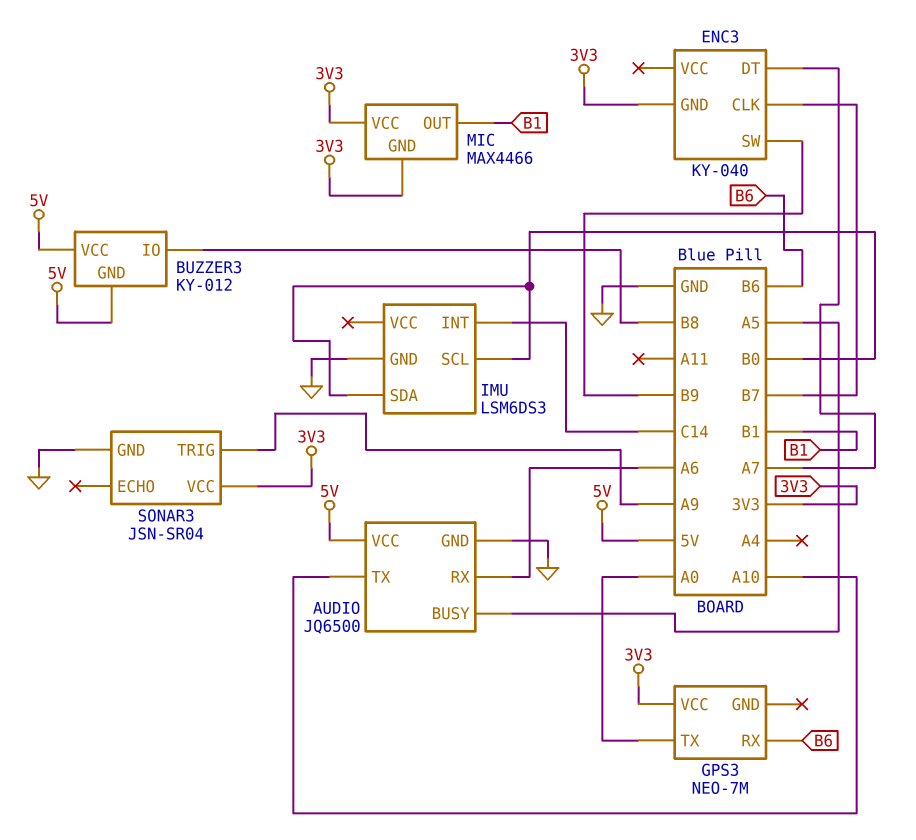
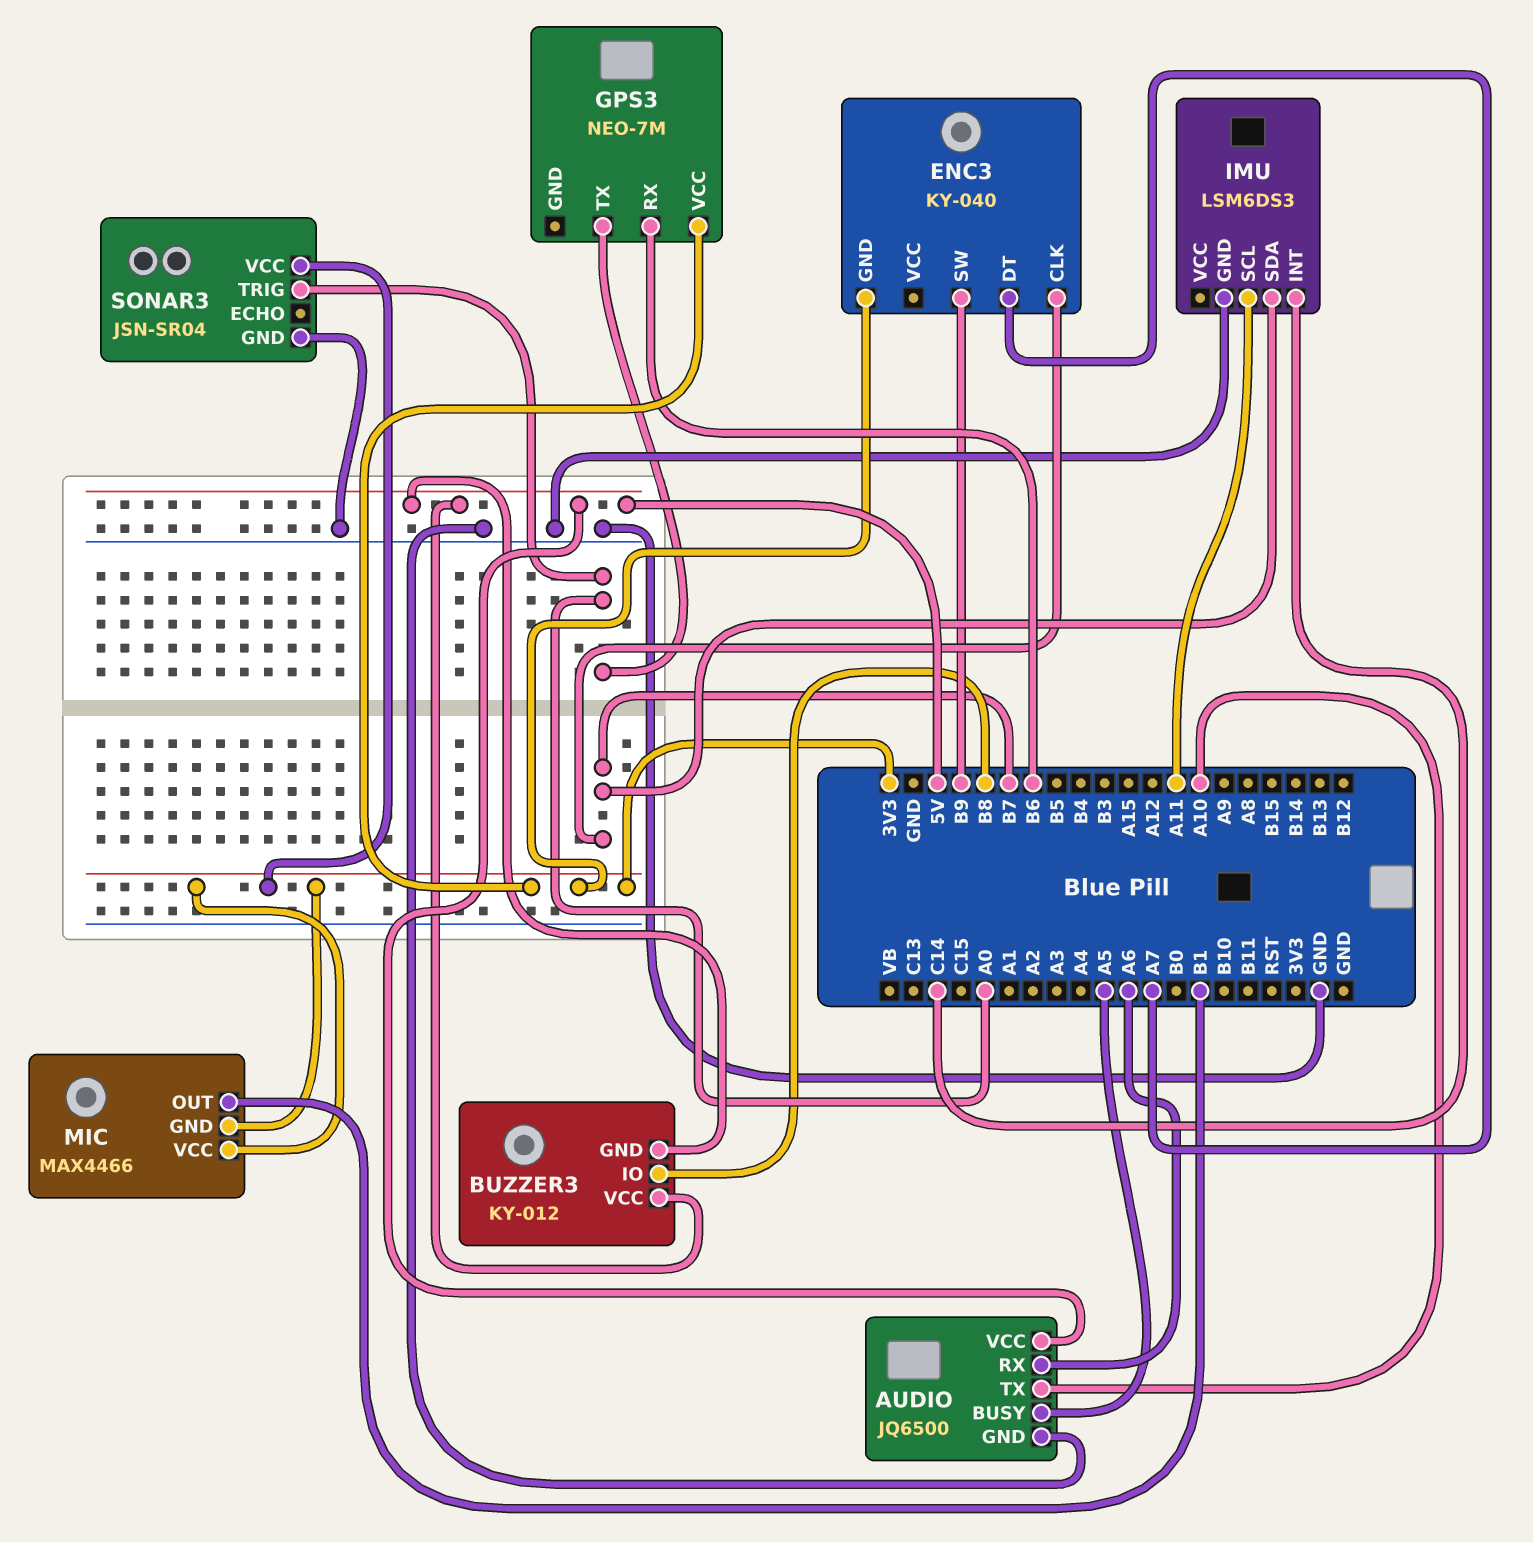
IMU pin SCL: B0 -> A11
IMU pin SDA: B0 -> B7
SONAR3 pin TRIG: A9 -> A0

